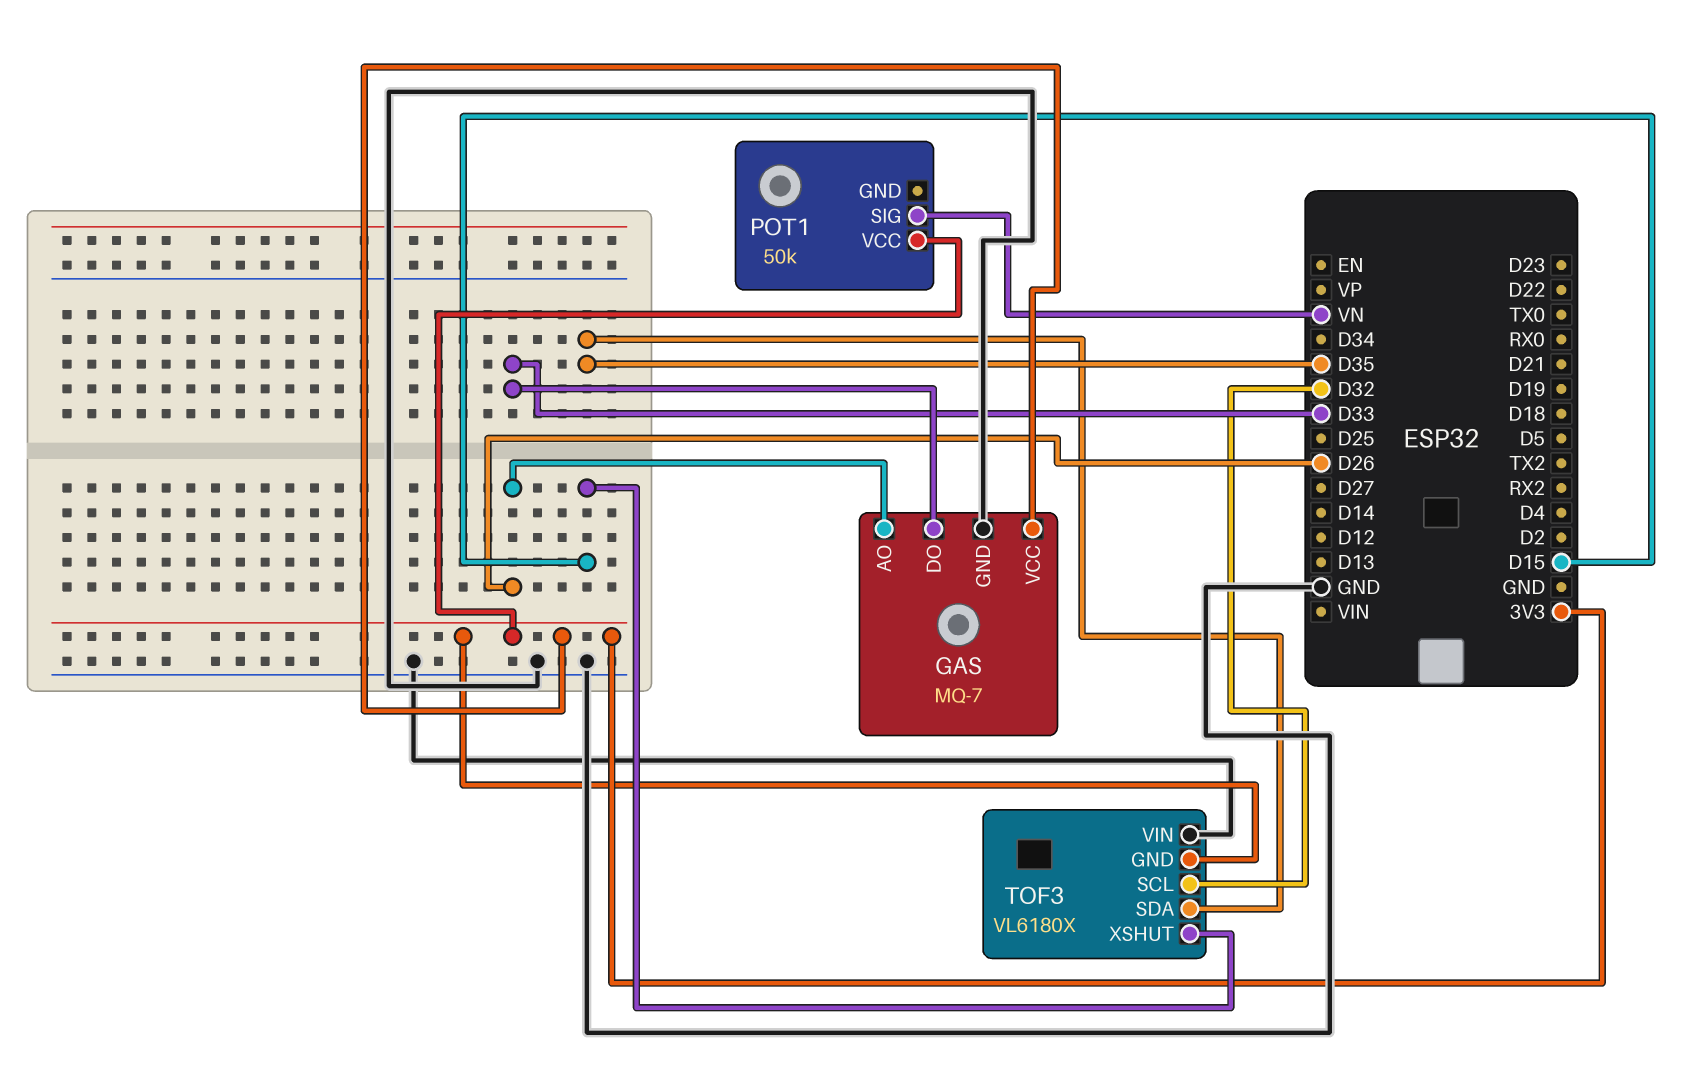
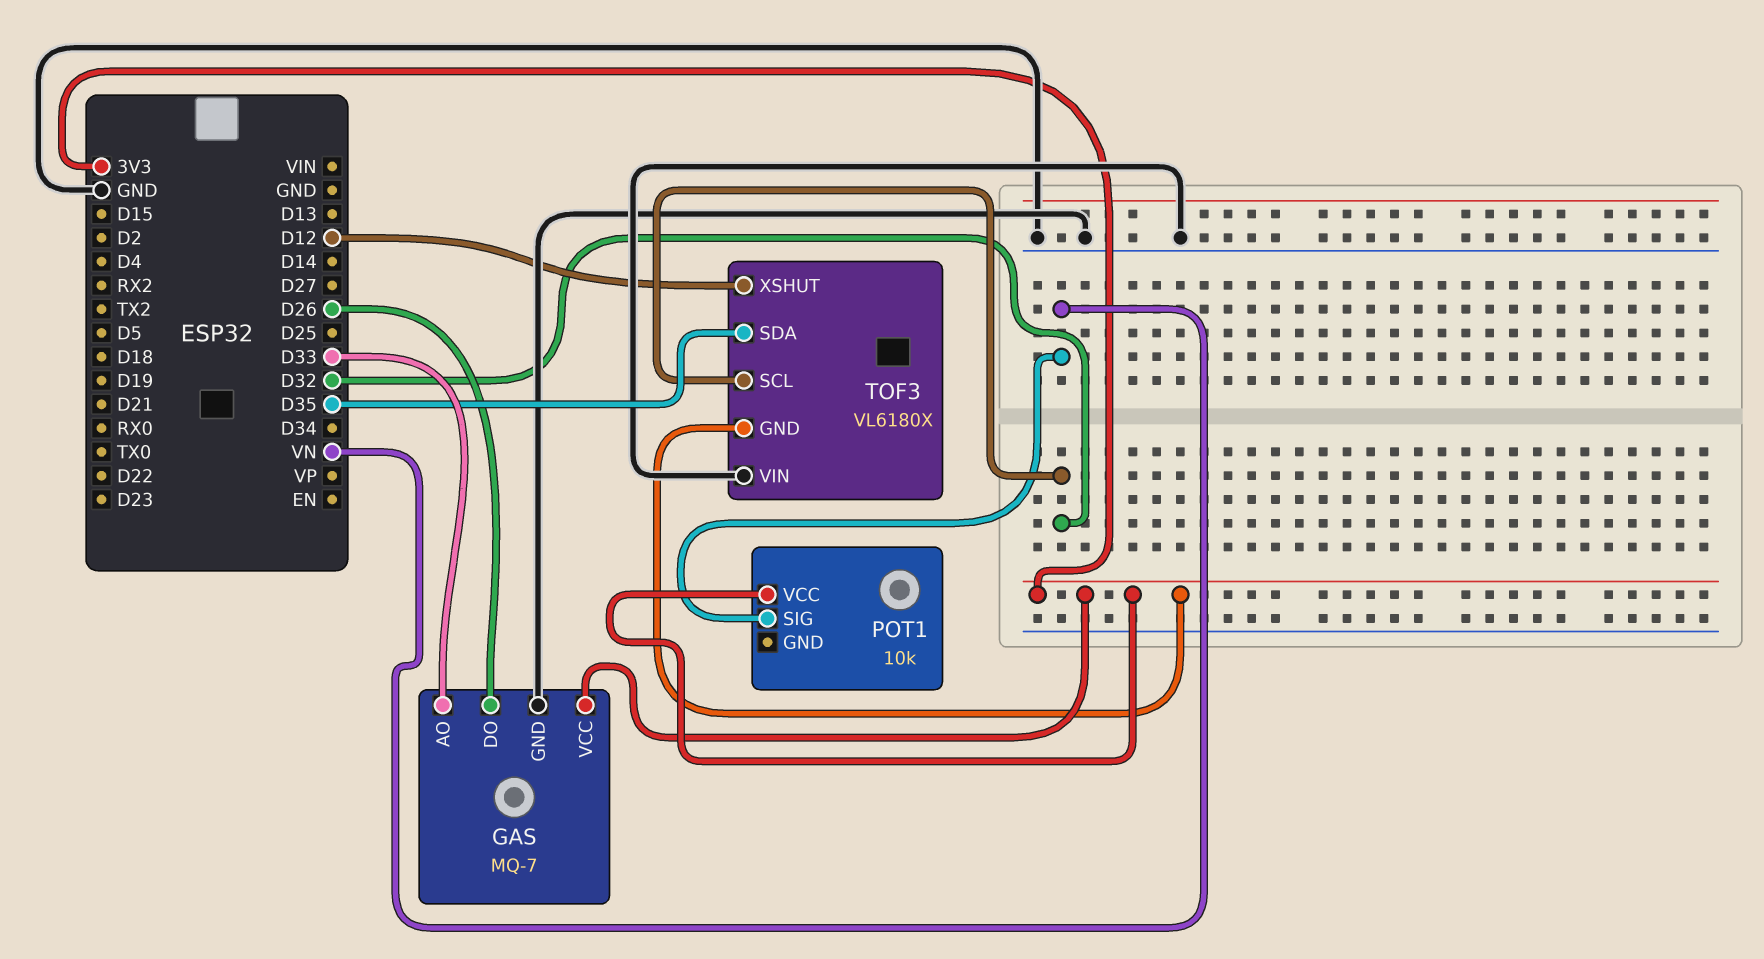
GAS pin AO: D26 -> D33
GAS pin DO: D33 -> D26
POT1: 50k -> 10k
TOF3 pin XSHUT: D15 -> D12

